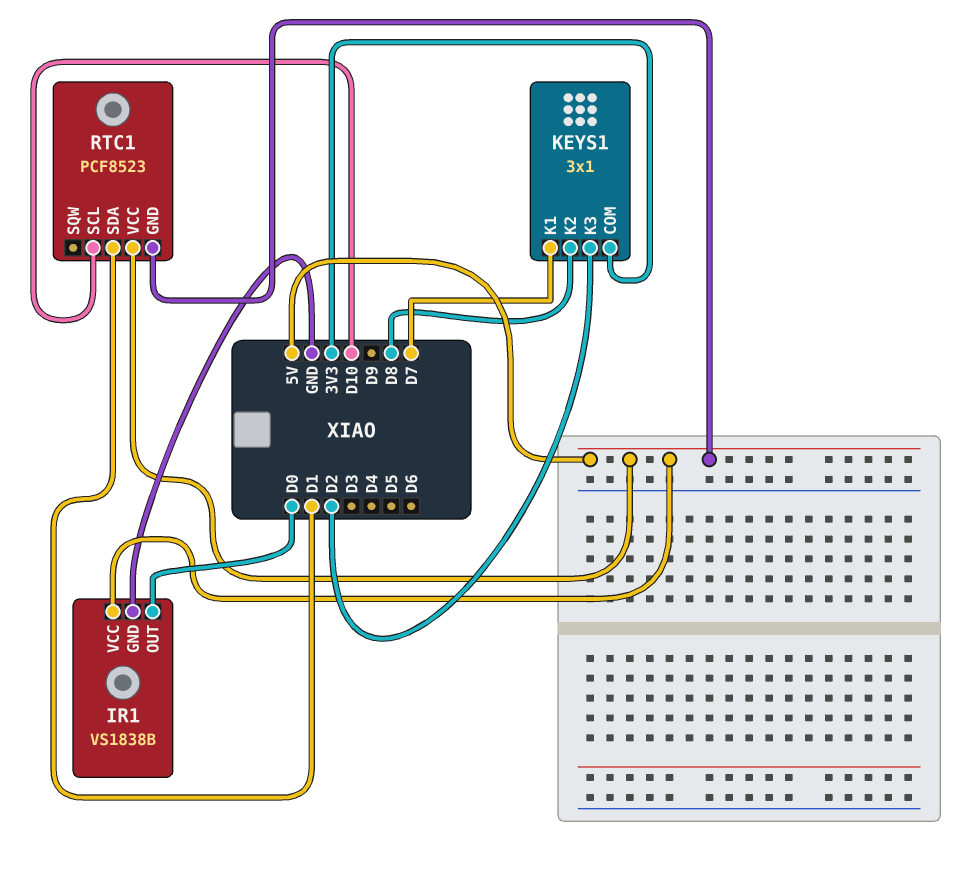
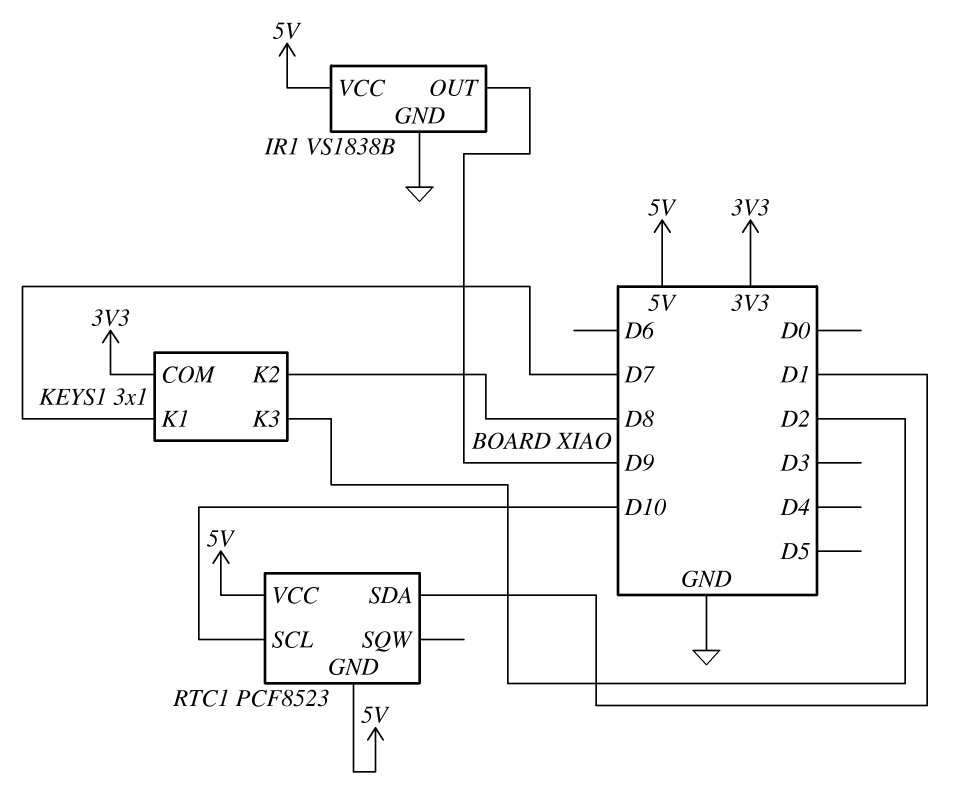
IR1 pin OUT: D0 -> D9

